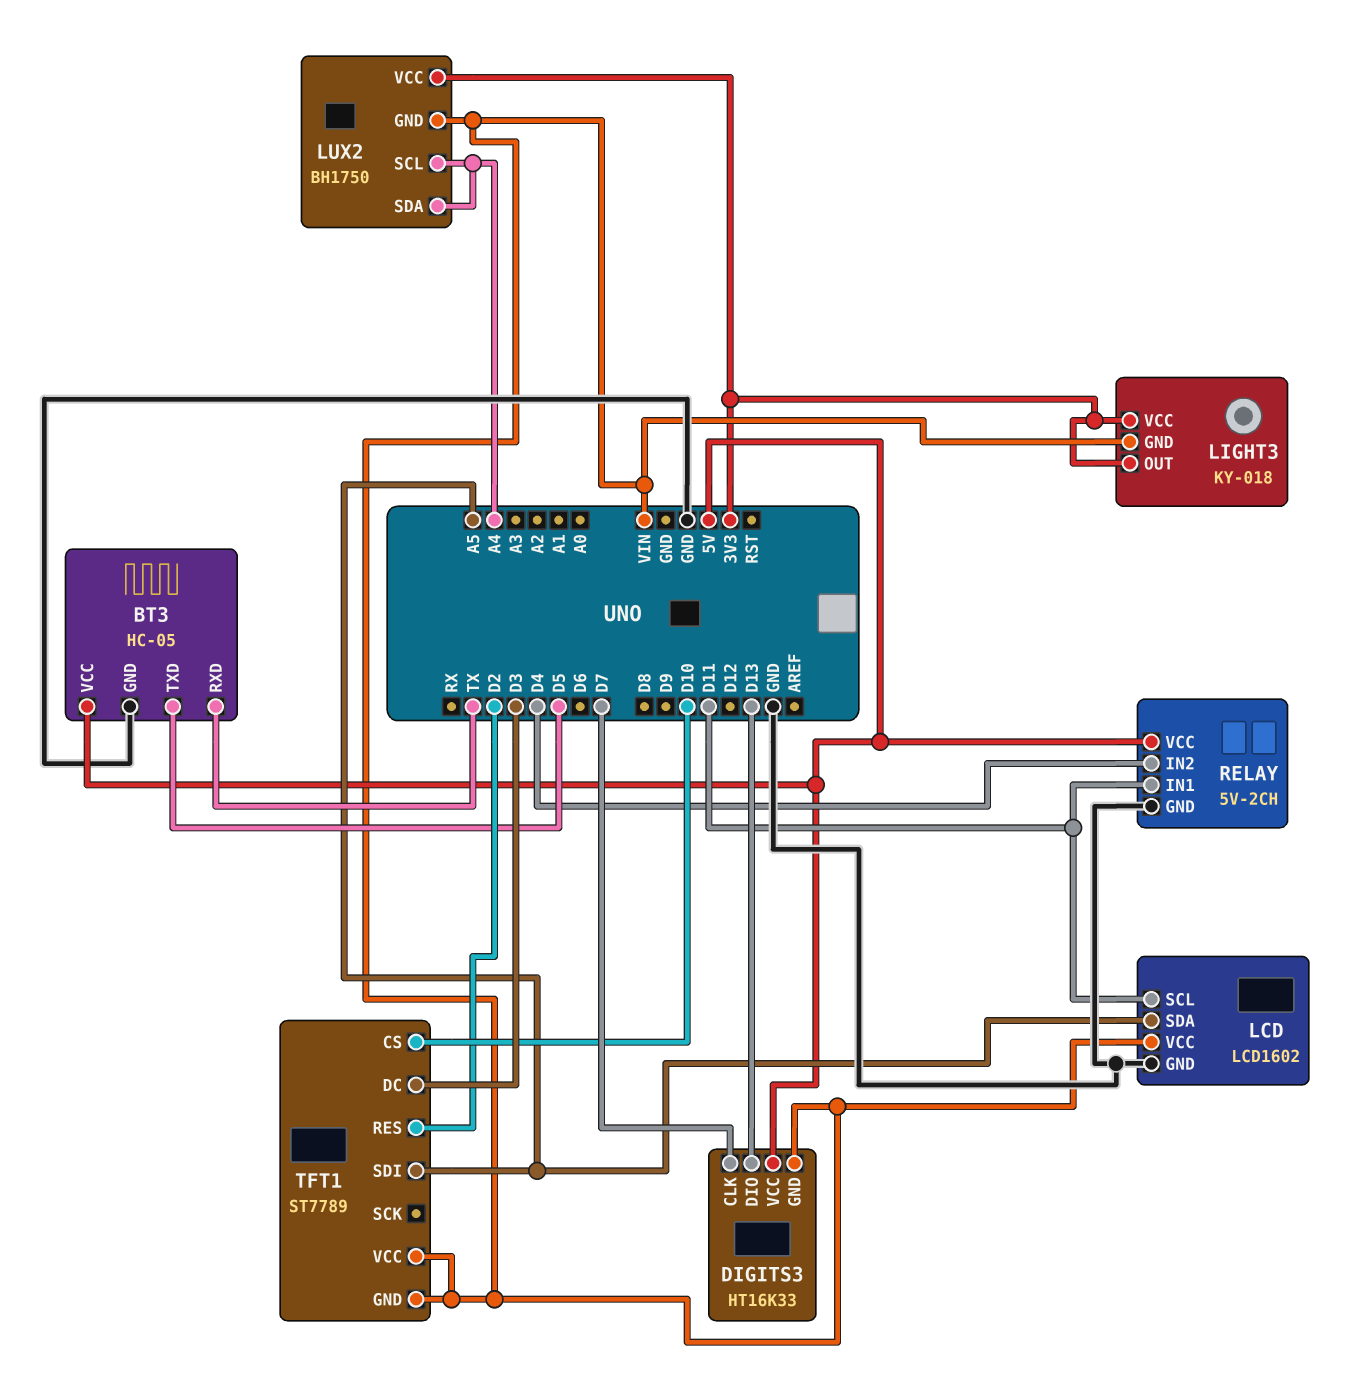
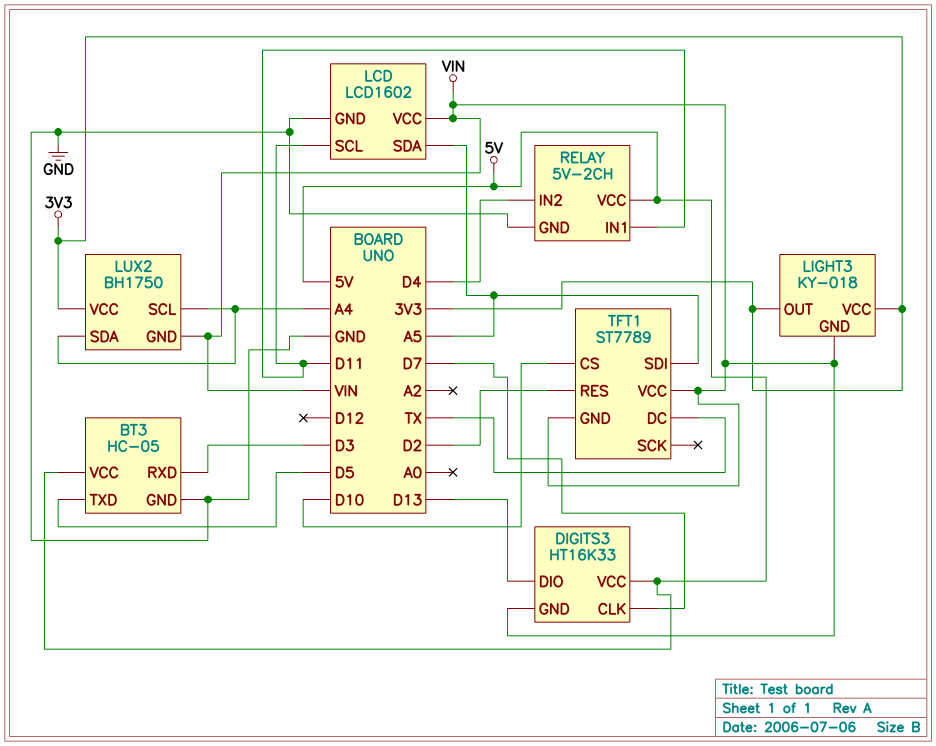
BT3 pin RXD: TX -> D3
TFT1 pin DC: D3 -> TX

